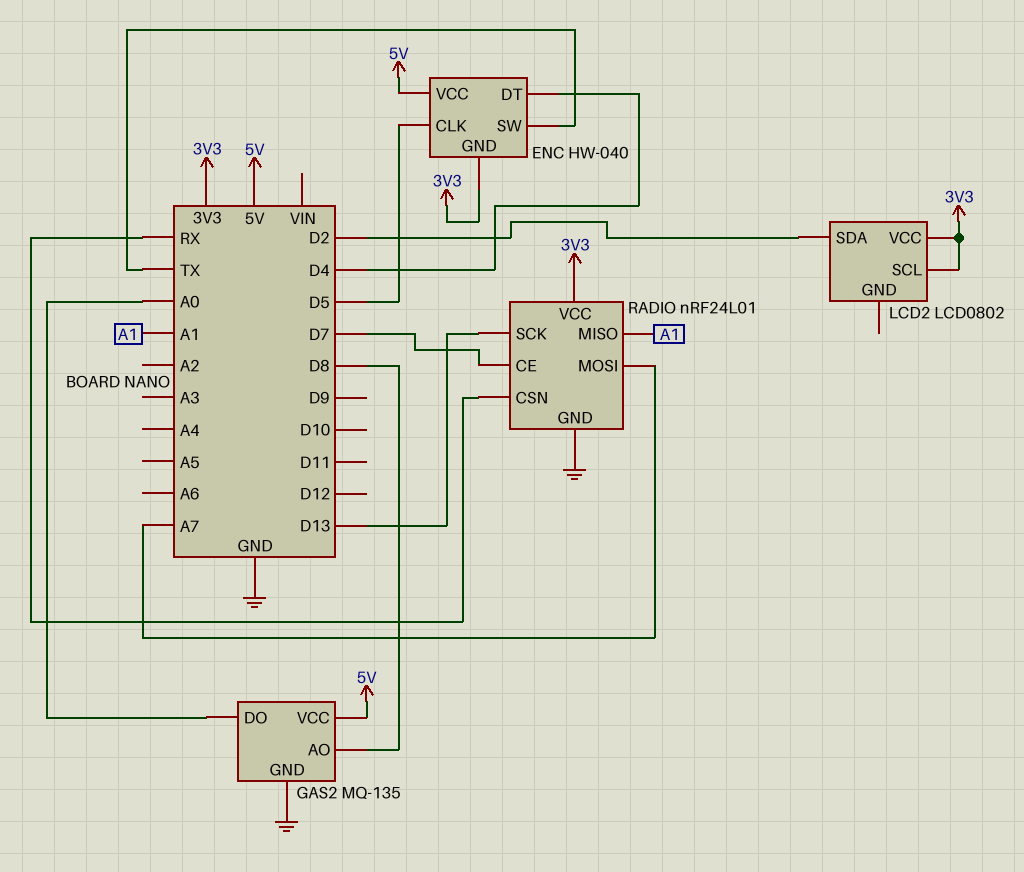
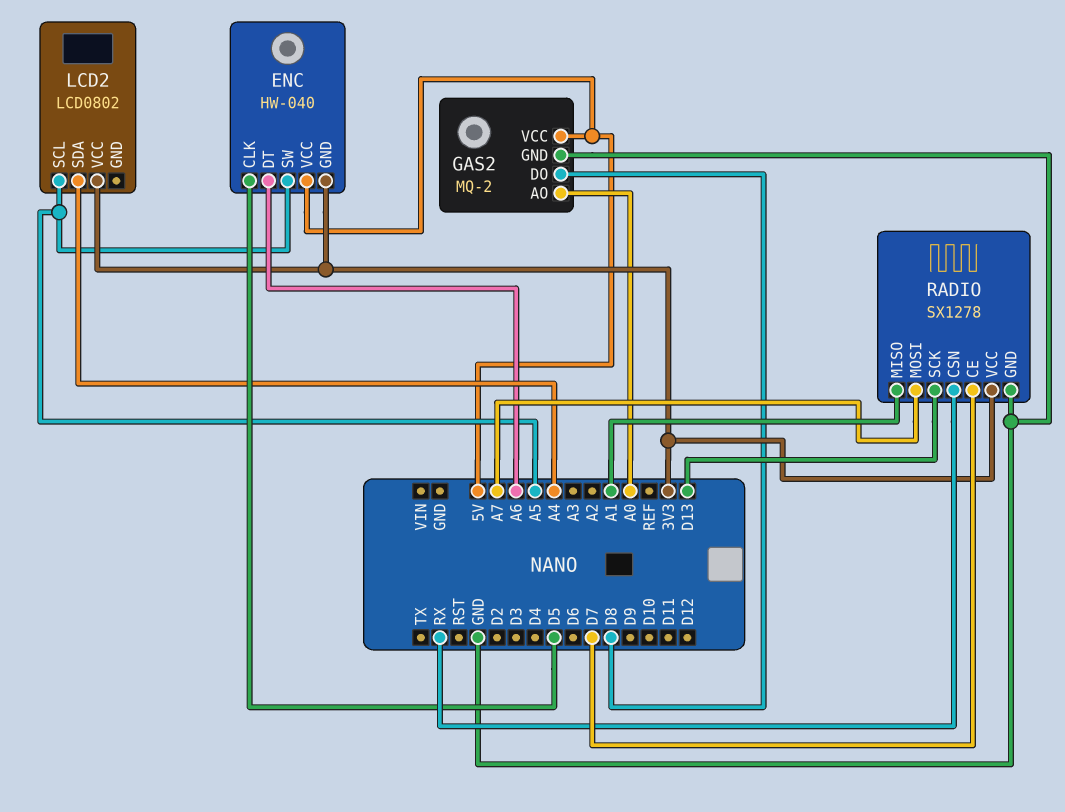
ENC pin DT: D4 -> A6
ENC pin SW: TX -> A5
GAS2: MQ-135 -> MQ-2
GAS2 pin AO: D8 -> A0
GAS2 pin DO: A0 -> D8
LCD2 pin SCL: 3V3 -> A5
LCD2 pin SDA: D2 -> A4
RADIO: nRF24L01 -> SX1278

